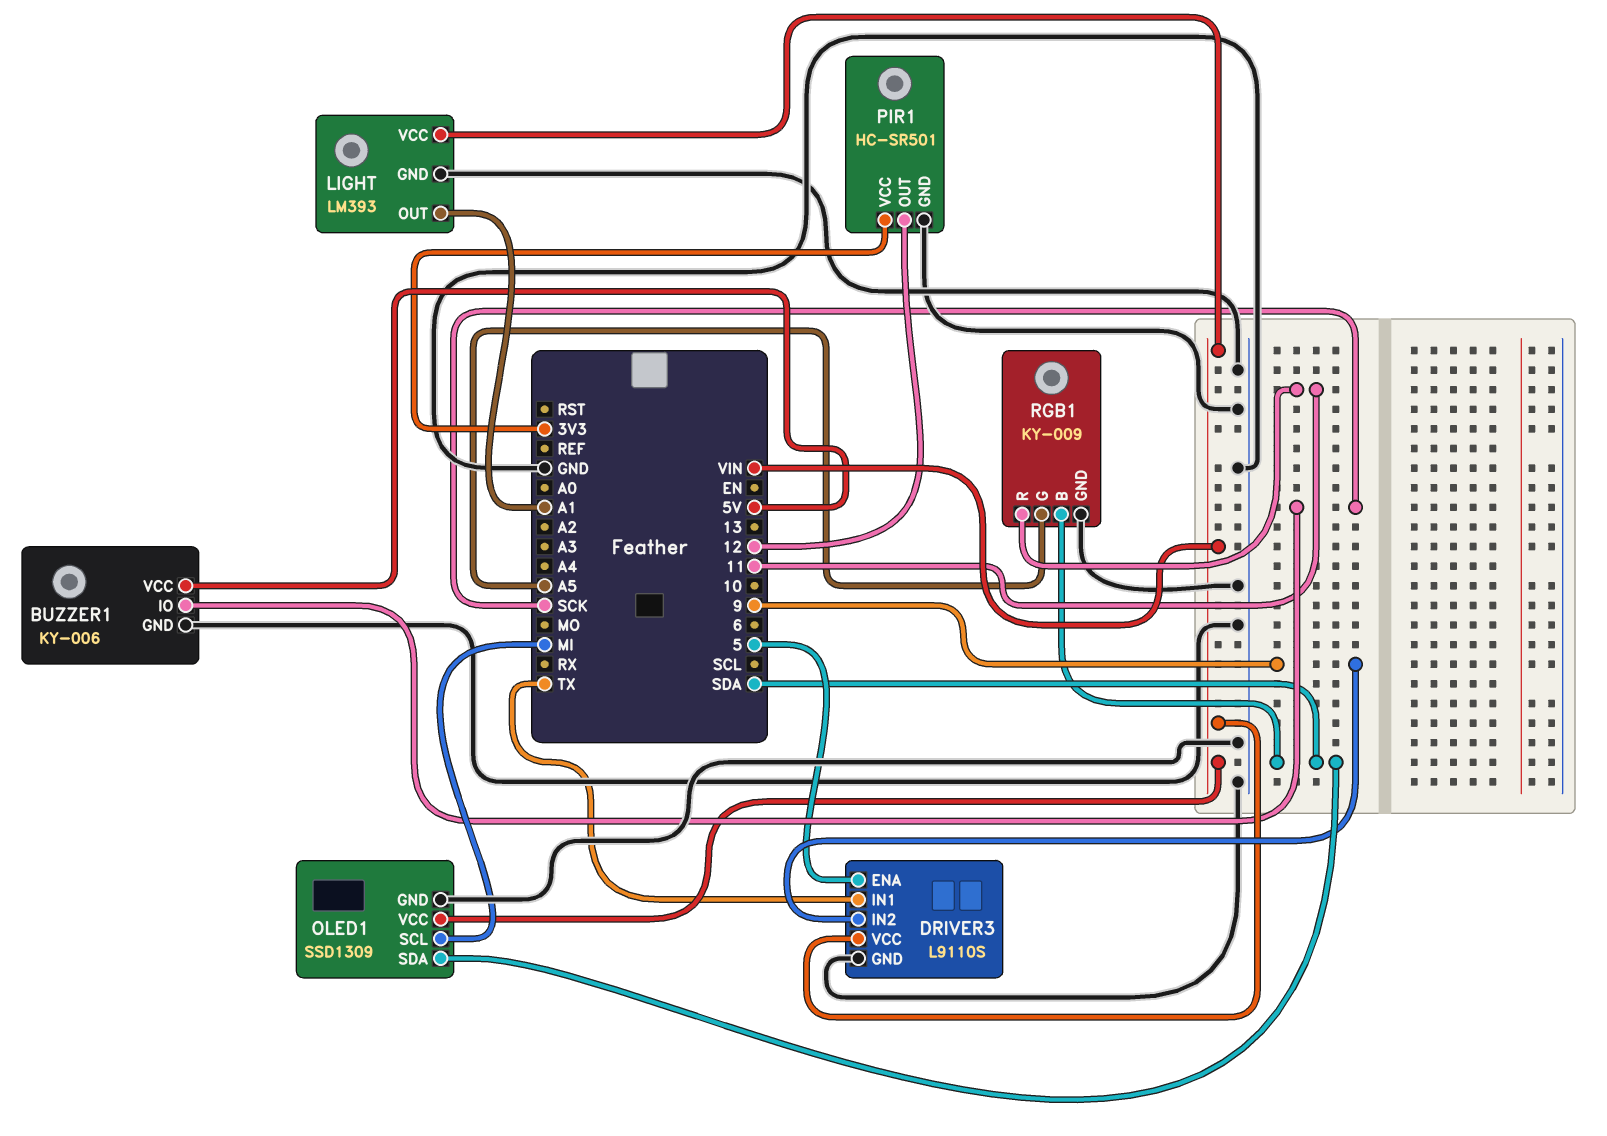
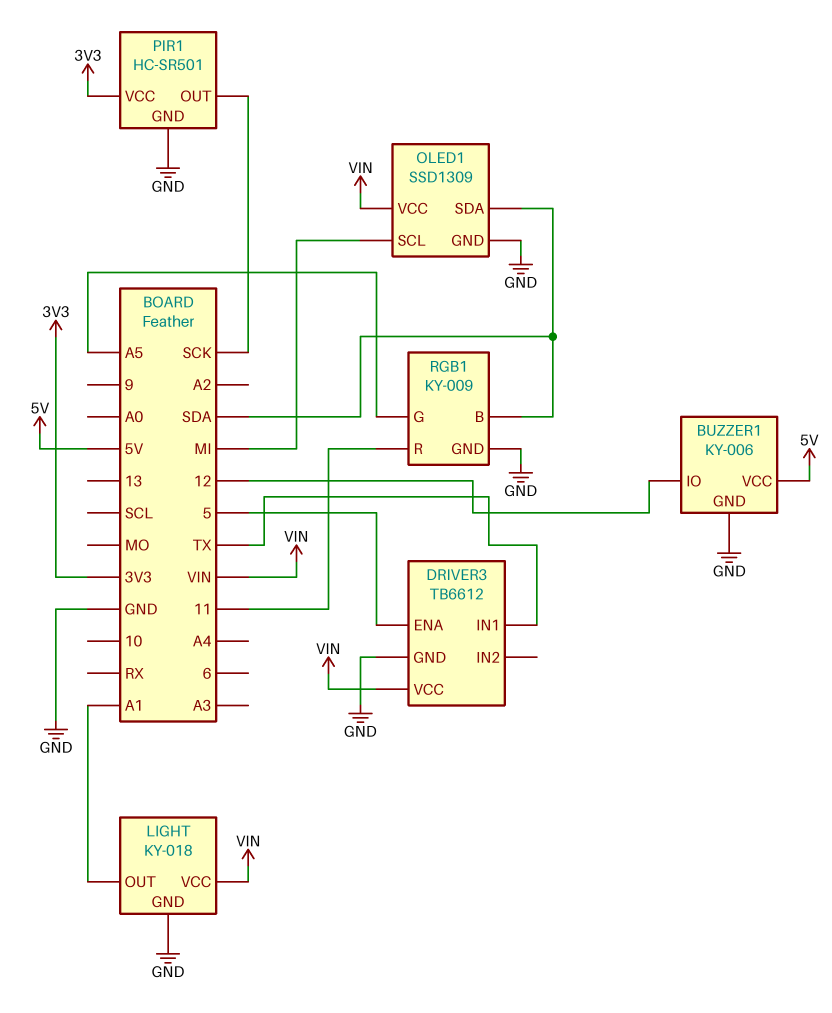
BUZZER1 pin IO: SCK -> 12
DRIVER3: L9110S -> TB6612
DRIVER3 pin IN2: 9 -> none
LIGHT: LM393 -> KY-018
PIR1 pin OUT: 12 -> SCK

